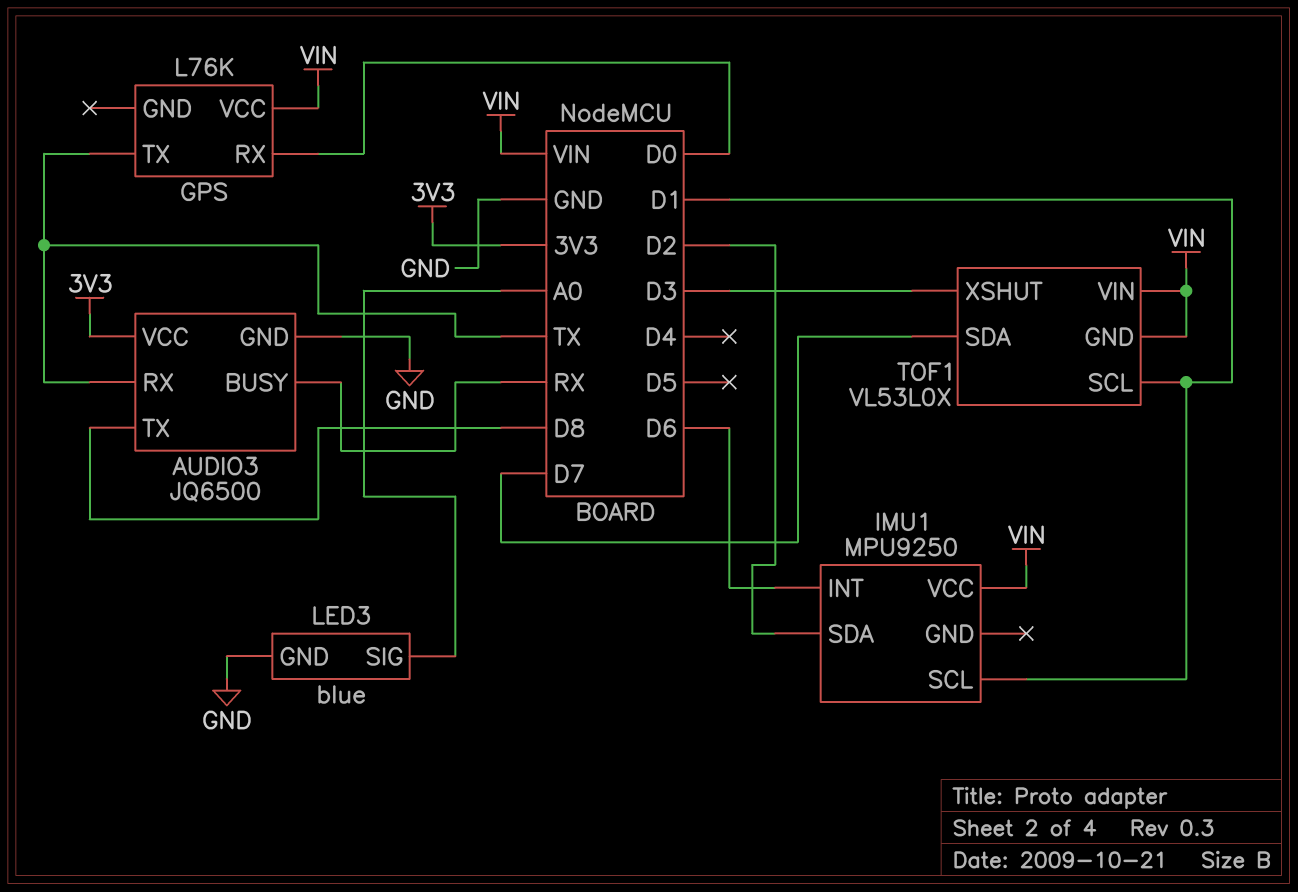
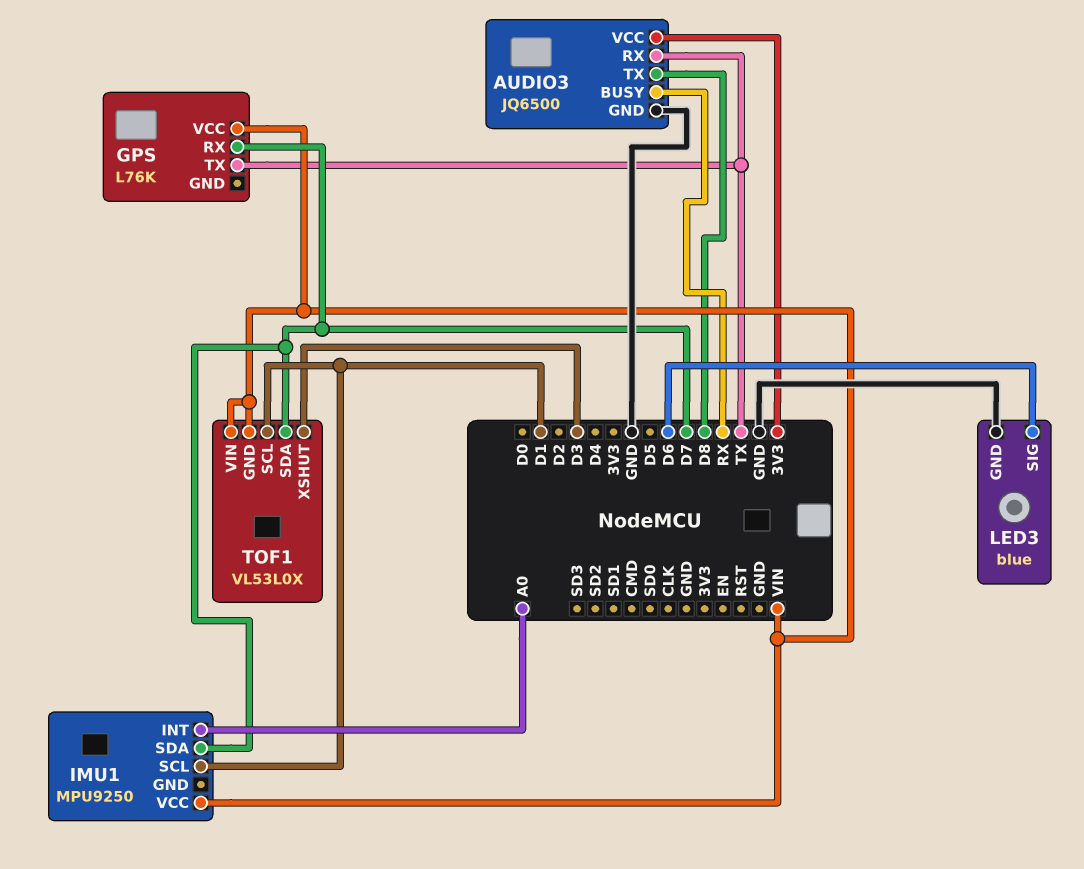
GPS pin RX: D0 -> D7
IMU1 pin INT: D6 -> A0
IMU1 pin SDA: D2 -> D7
LED3 pin SIG: A0 -> D6

